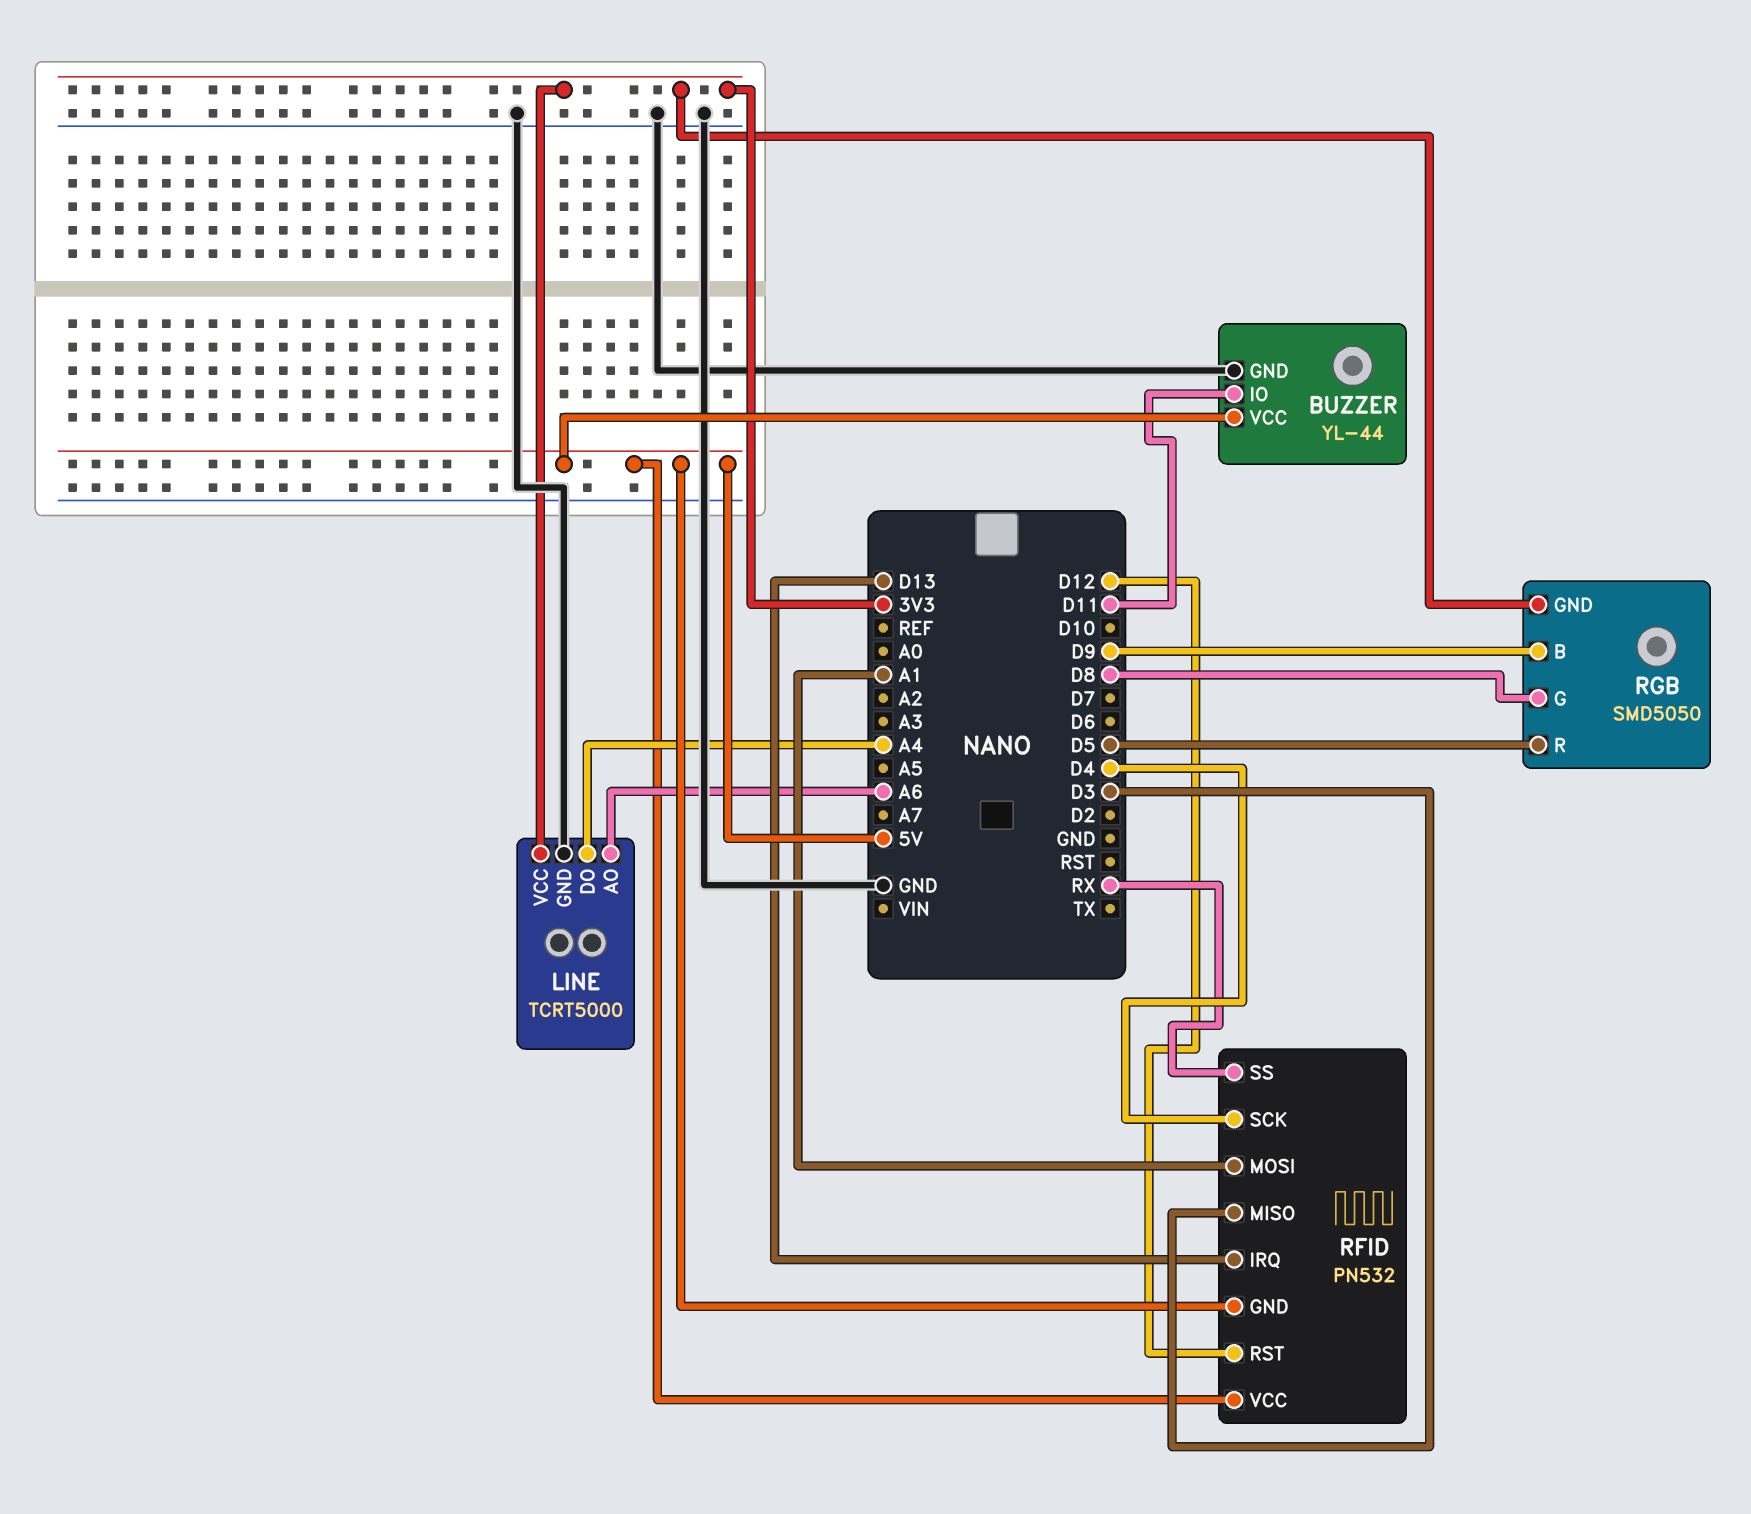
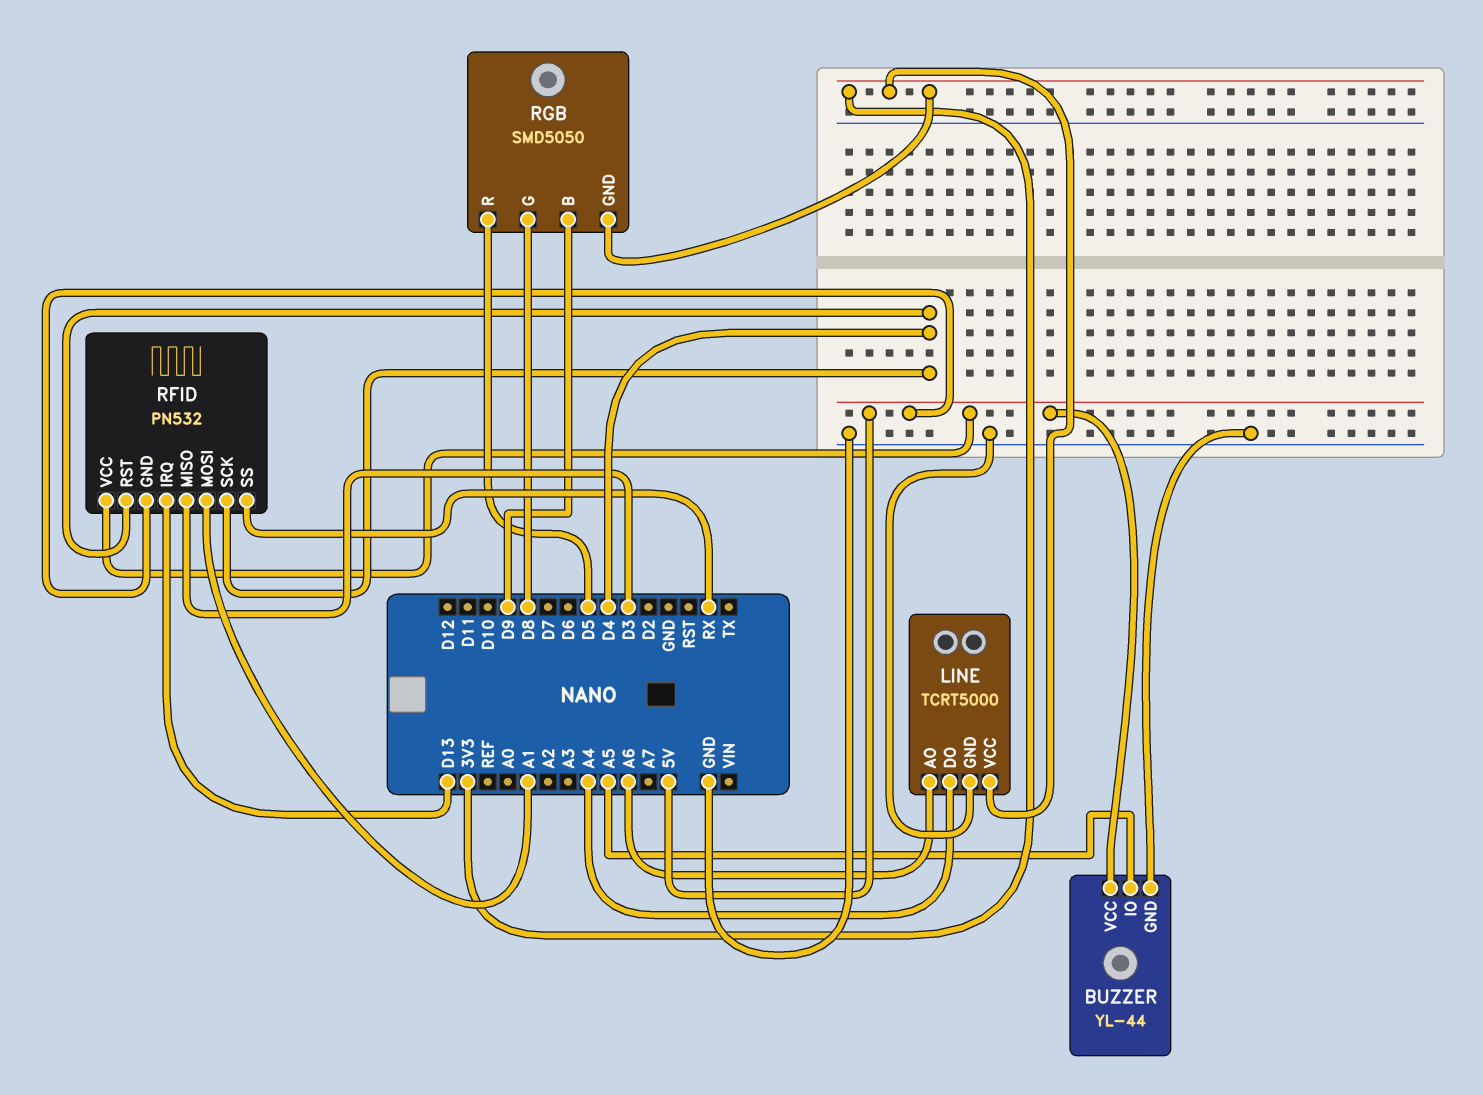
BUZZER pin IO: D11 -> A5
RFID pin RST: D12 -> D4

